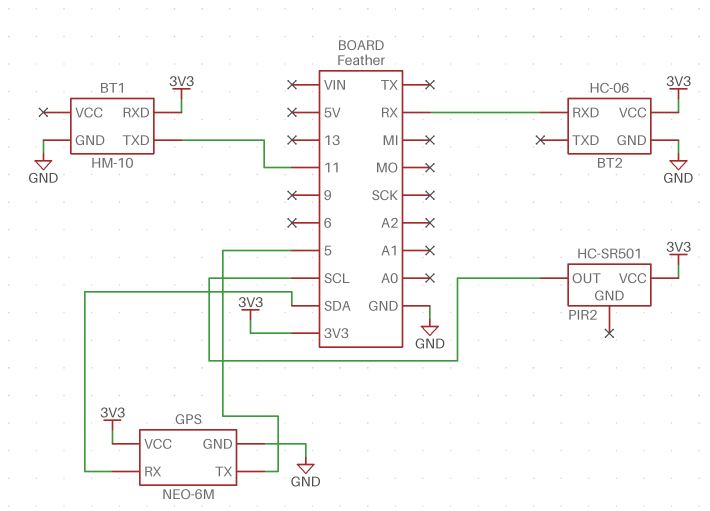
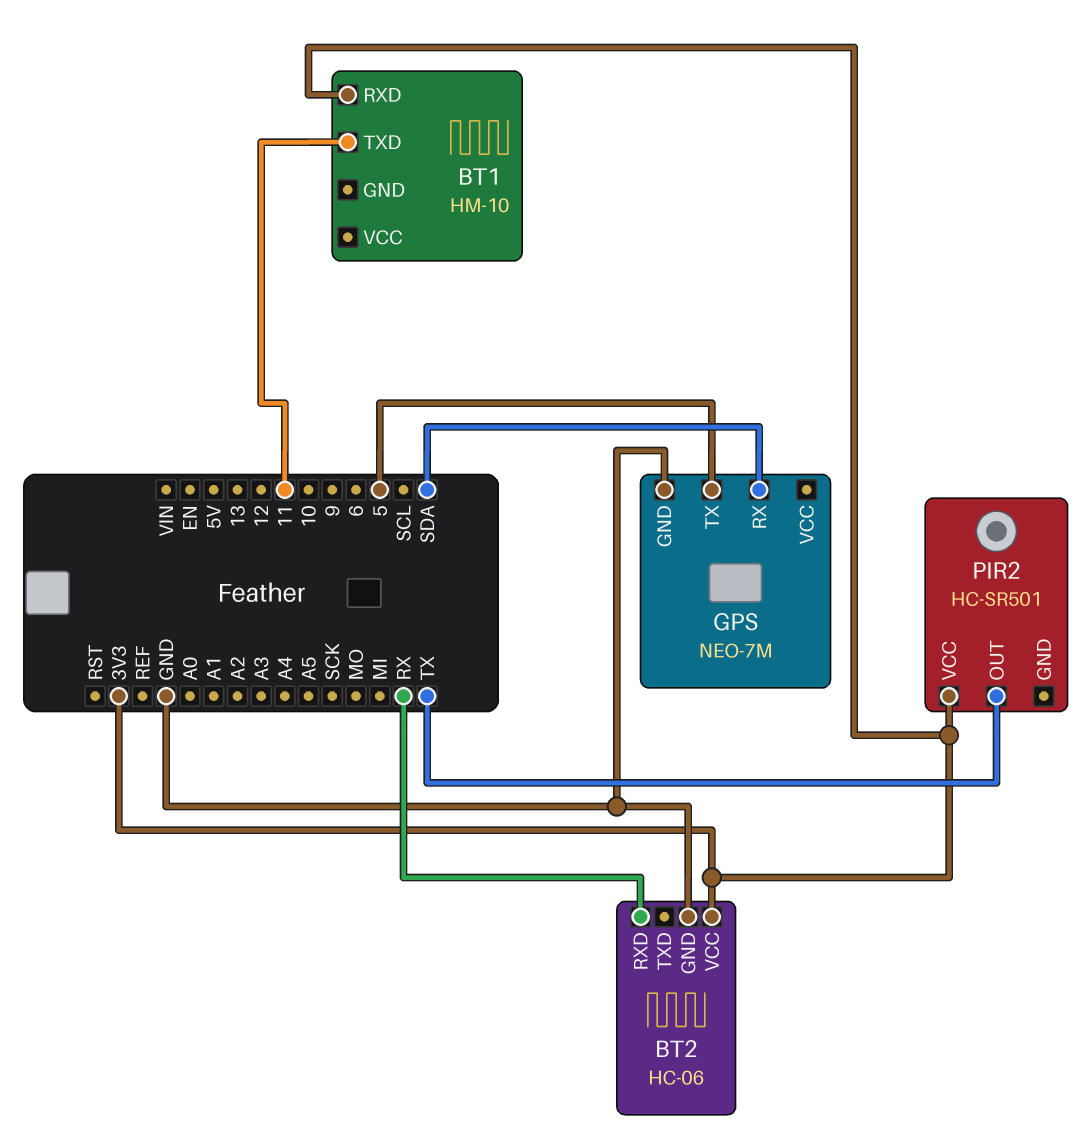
BT1 pin GND: GND -> none
GPS: NEO-6M -> NEO-7M
GPS pin VCC: 3V3 -> none
PIR2 pin OUT: SCL -> TX

